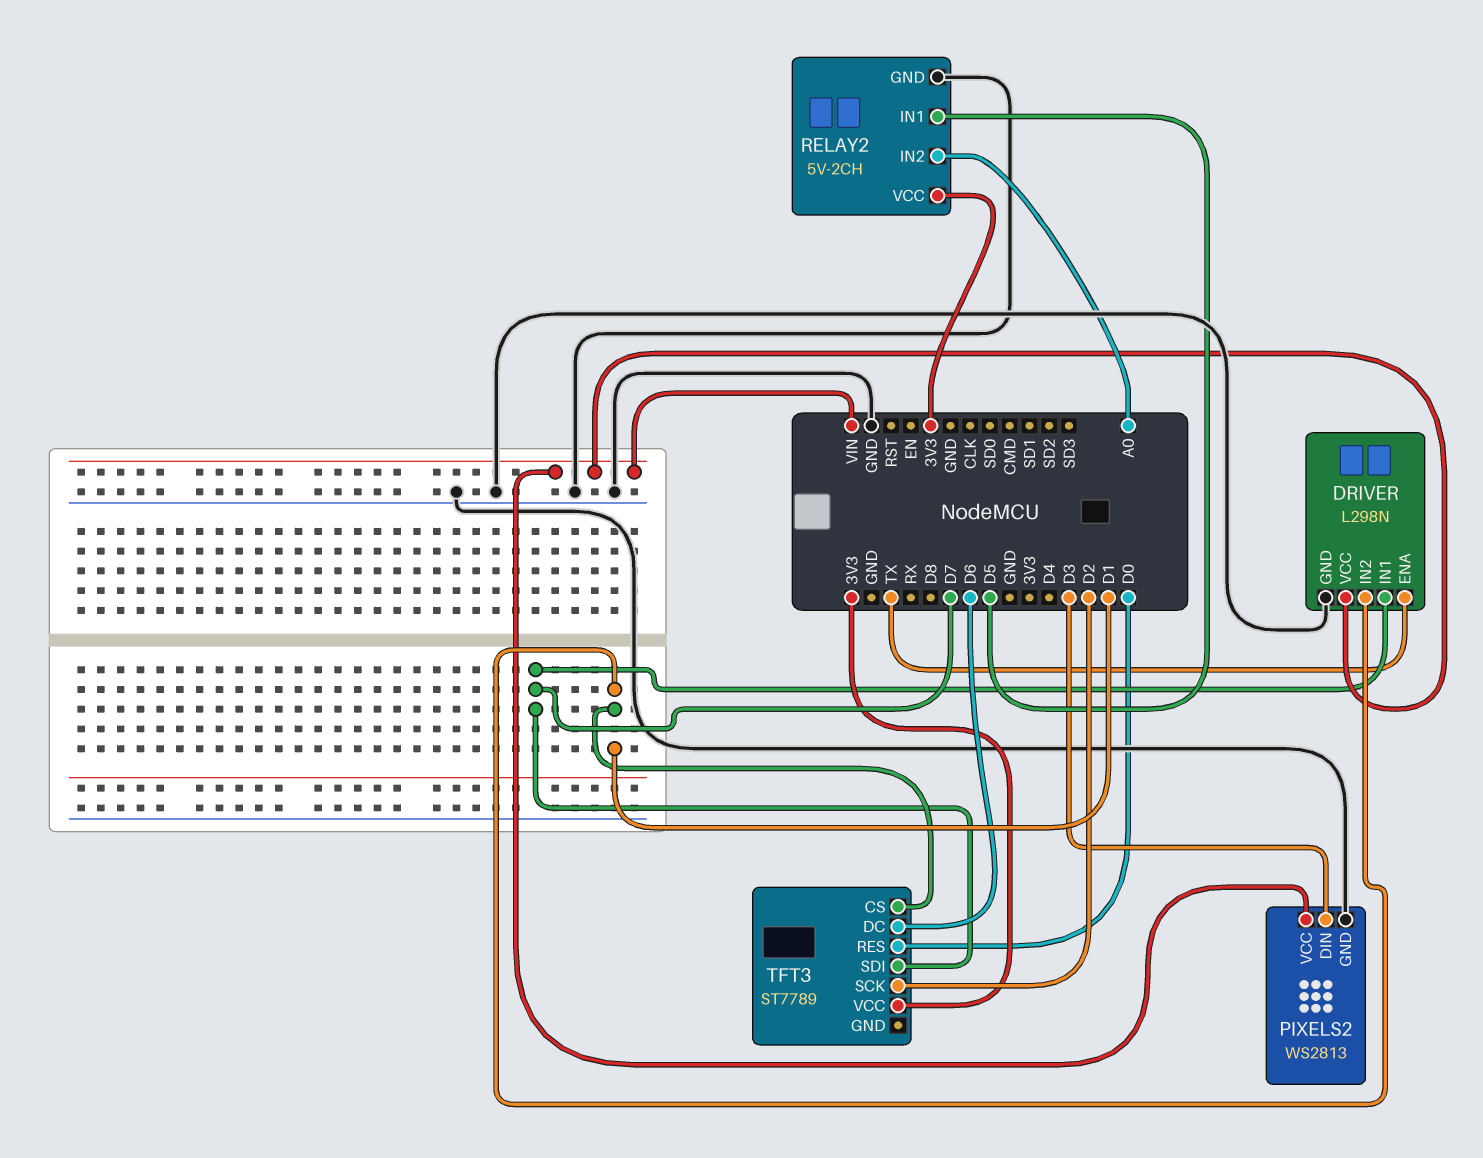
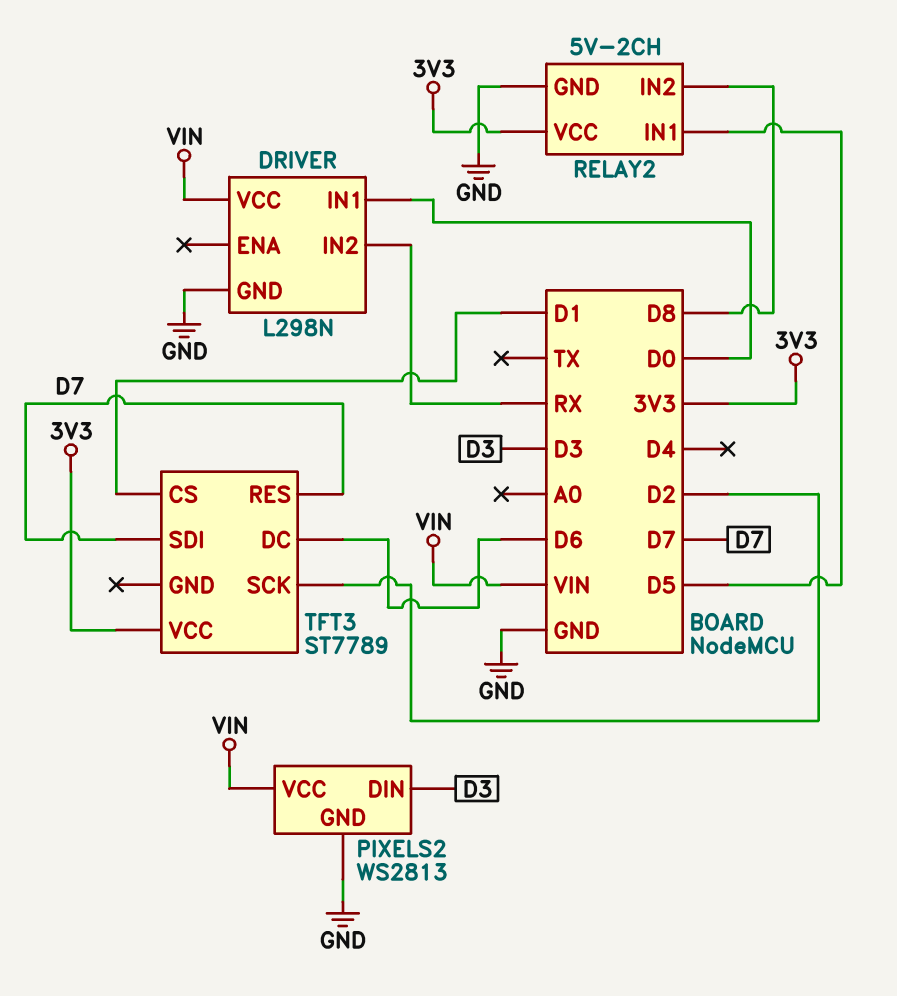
DRIVER pin ENA: TX -> none
DRIVER pin IN1: D7 -> D0
DRIVER pin IN2: D1 -> RX
RELAY2 pin IN2: A0 -> D8
TFT3 pin RES: D0 -> D7

